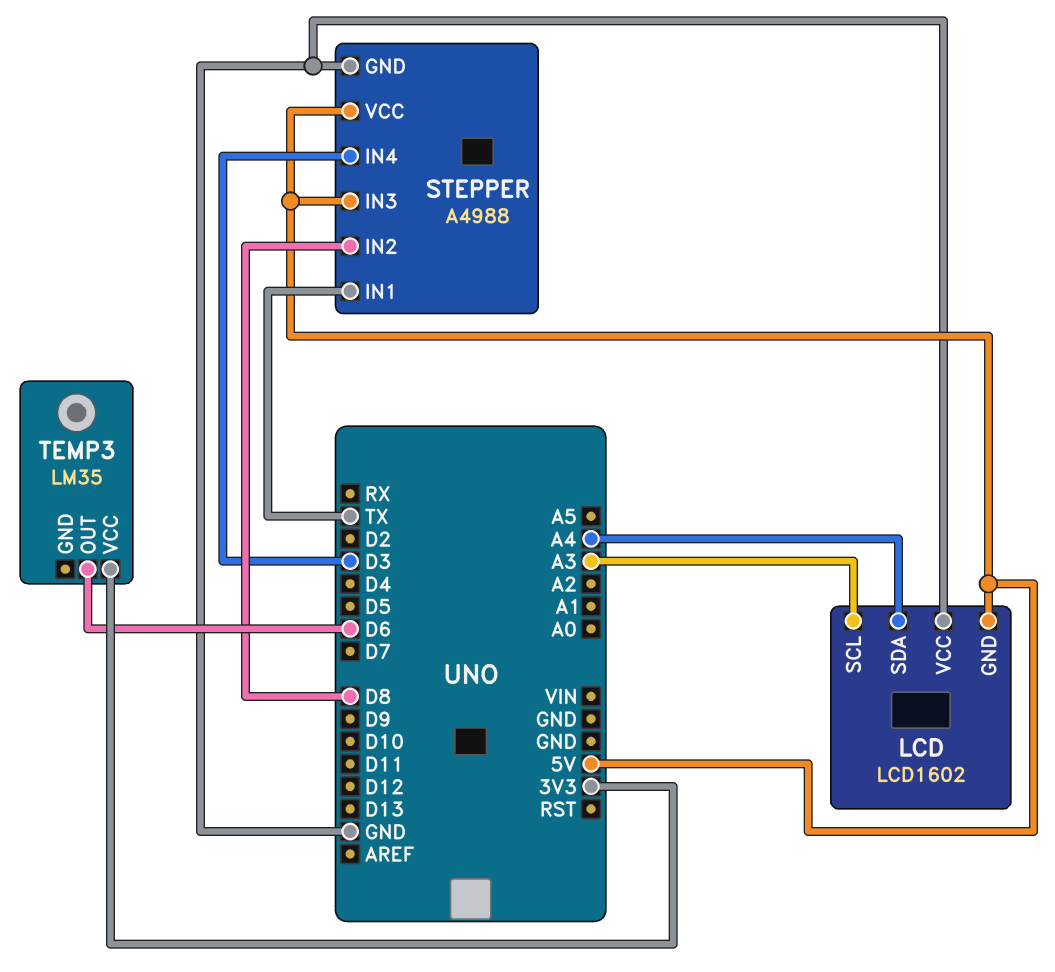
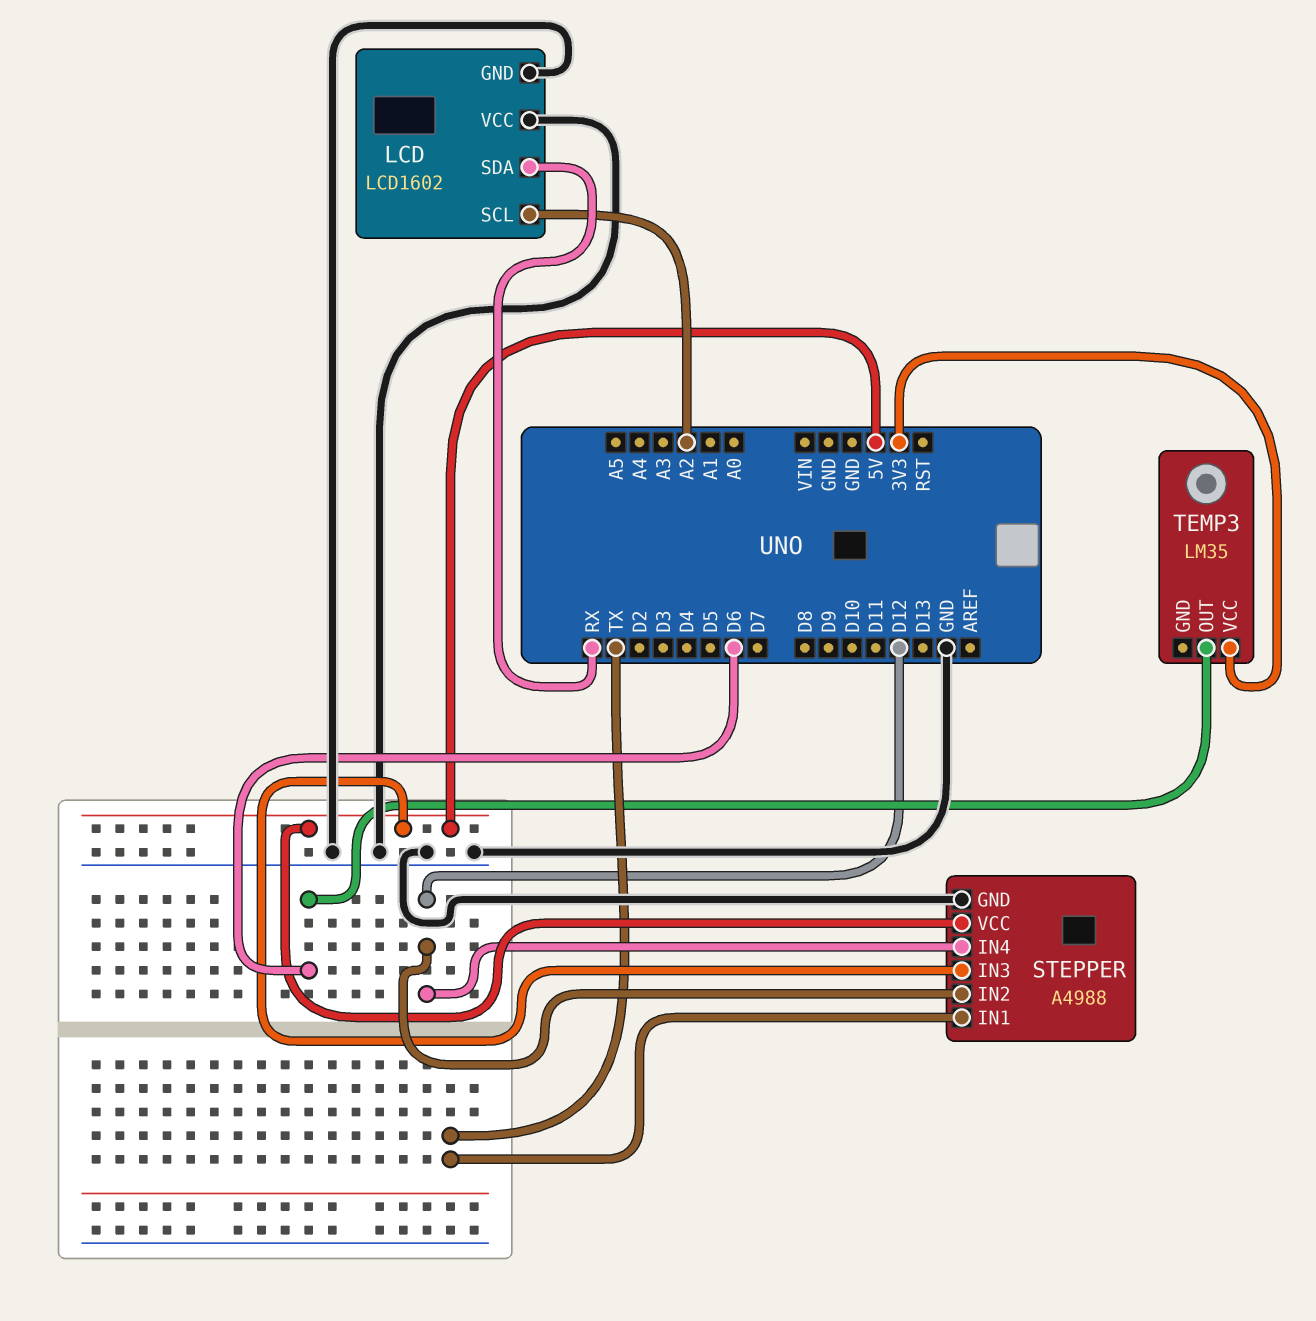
LCD pin GND: 5V -> GND
LCD pin SCL: A3 -> A2
LCD pin SDA: A4 -> RX
STEPPER pin IN2: D8 -> D12
STEPPER pin IN4: D3 -> D12

